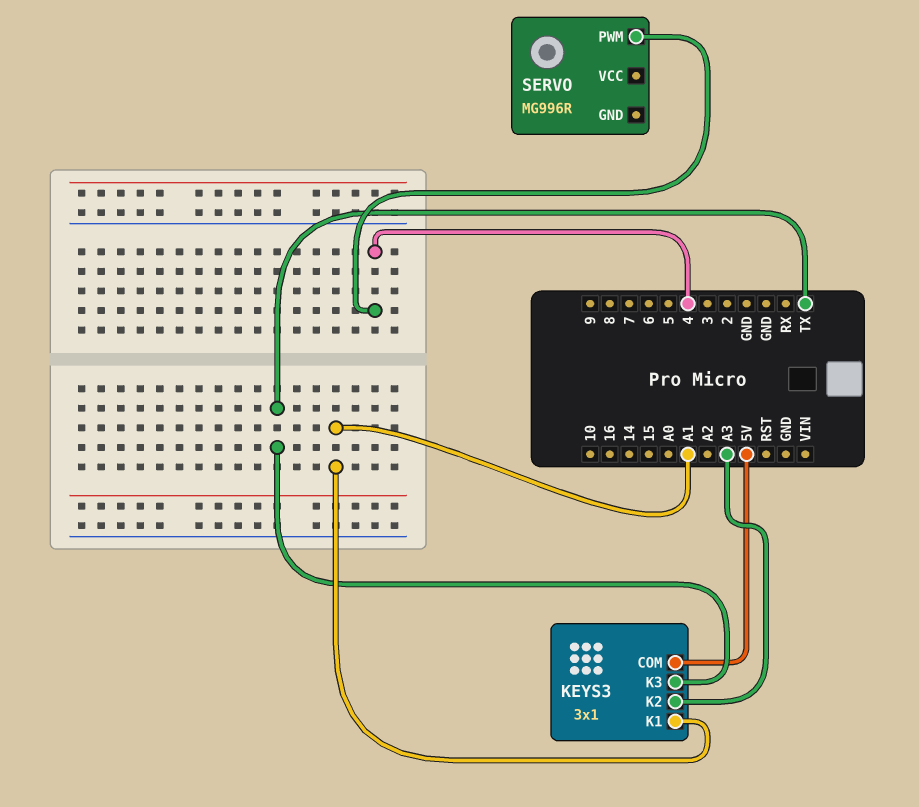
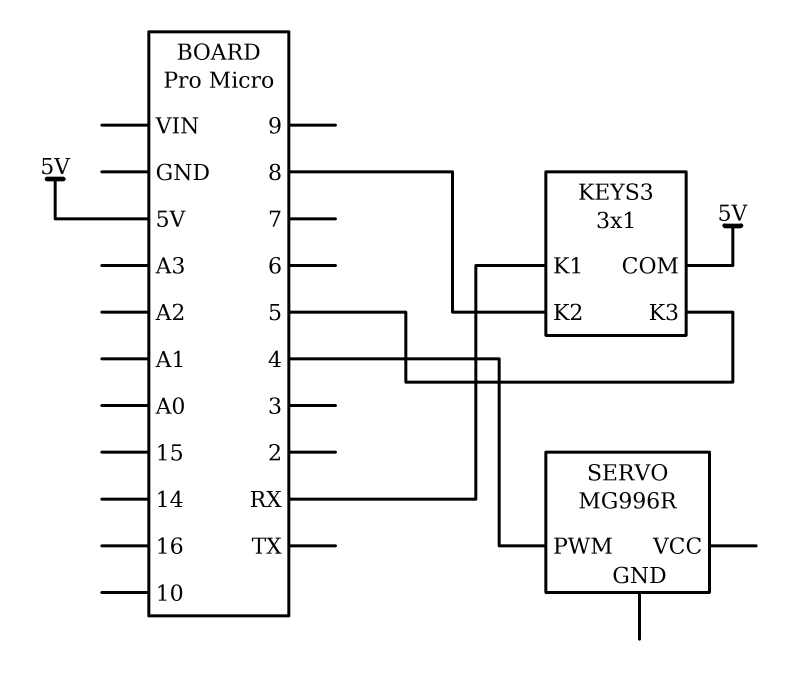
KEYS3 pin K1: A1 -> RX
KEYS3 pin K2: A3 -> 8
KEYS3 pin K3: TX -> 5

